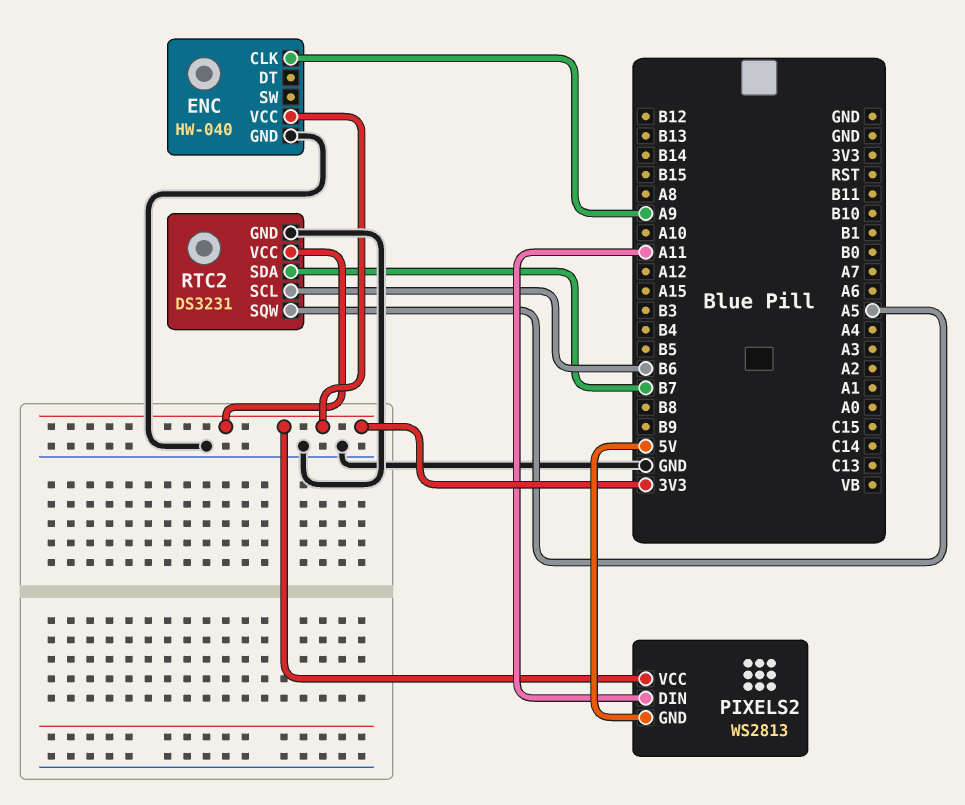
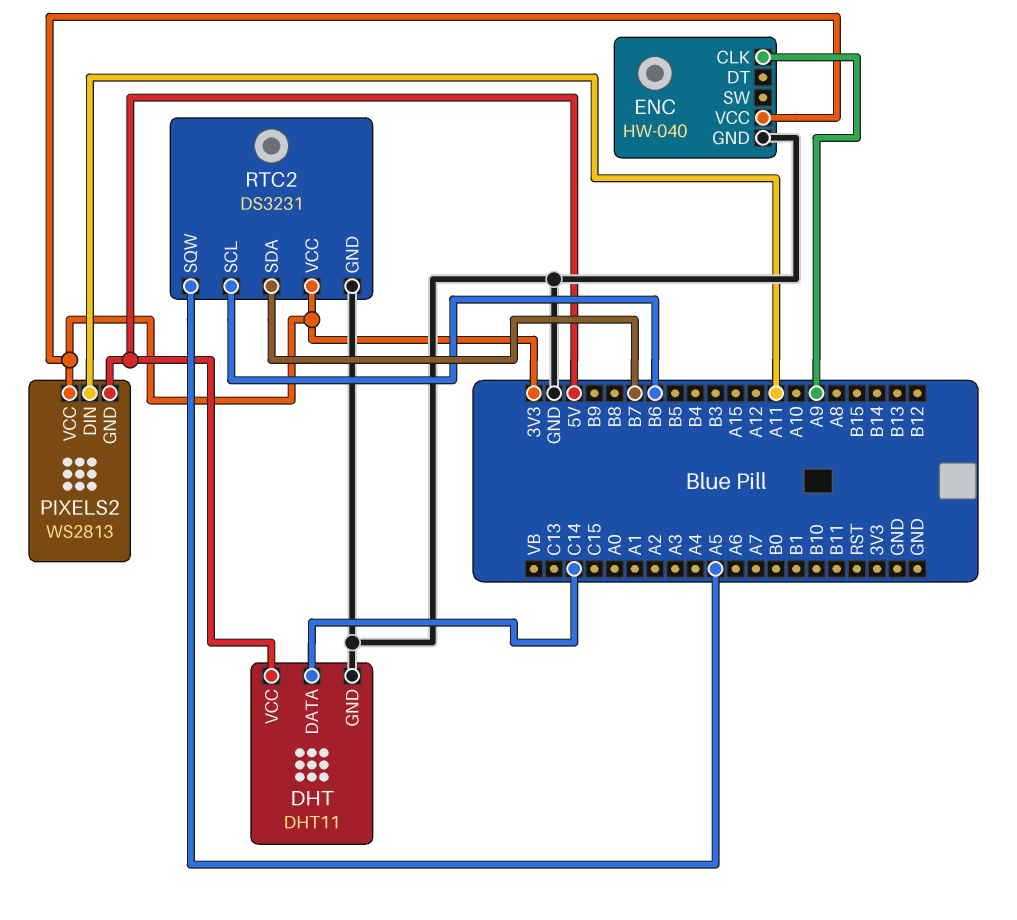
DHT: none -> DHT11
DHT pin DATA: none -> C14
DHT pin GND: none -> GND
DHT pin VCC: none -> 5V

